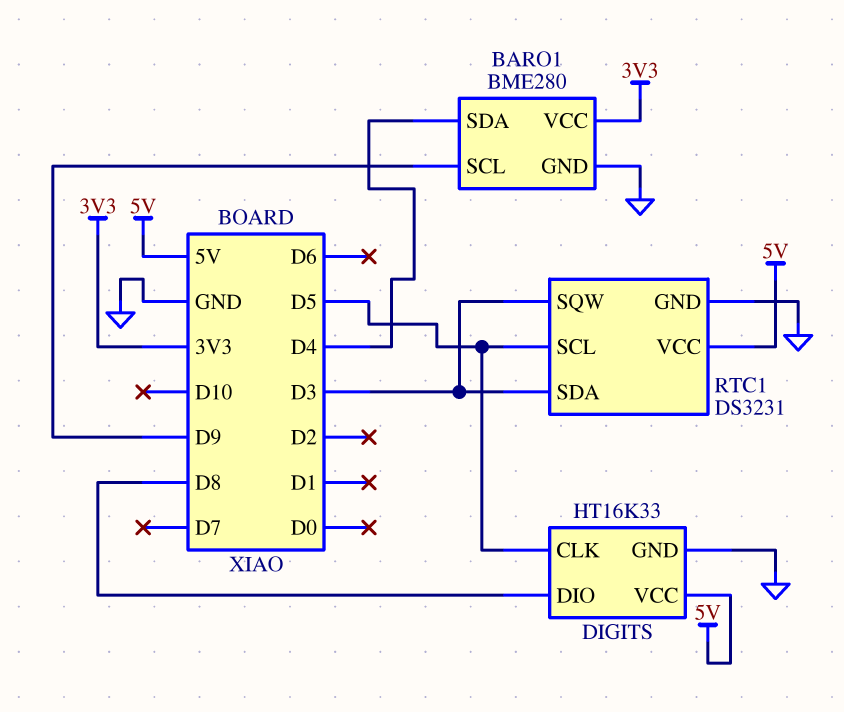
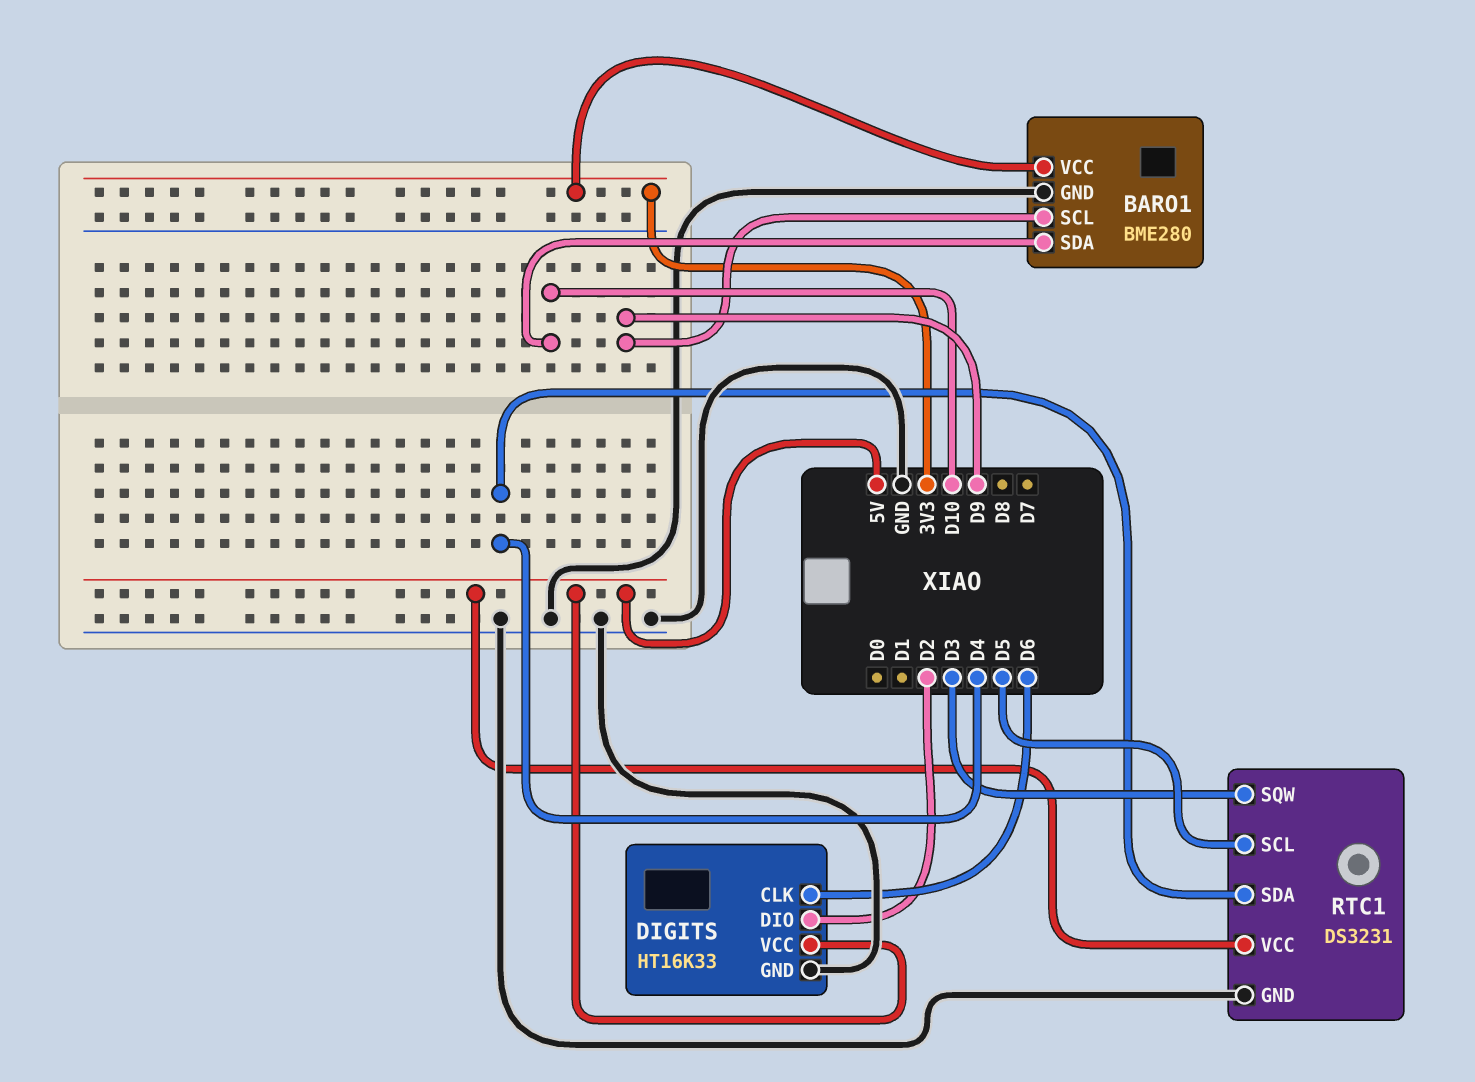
BARO1 pin SDA: D4 -> D10
DIGITS pin CLK: D5 -> D6
DIGITS pin DIO: D8 -> D2
RTC1 pin SDA: D3 -> D4

